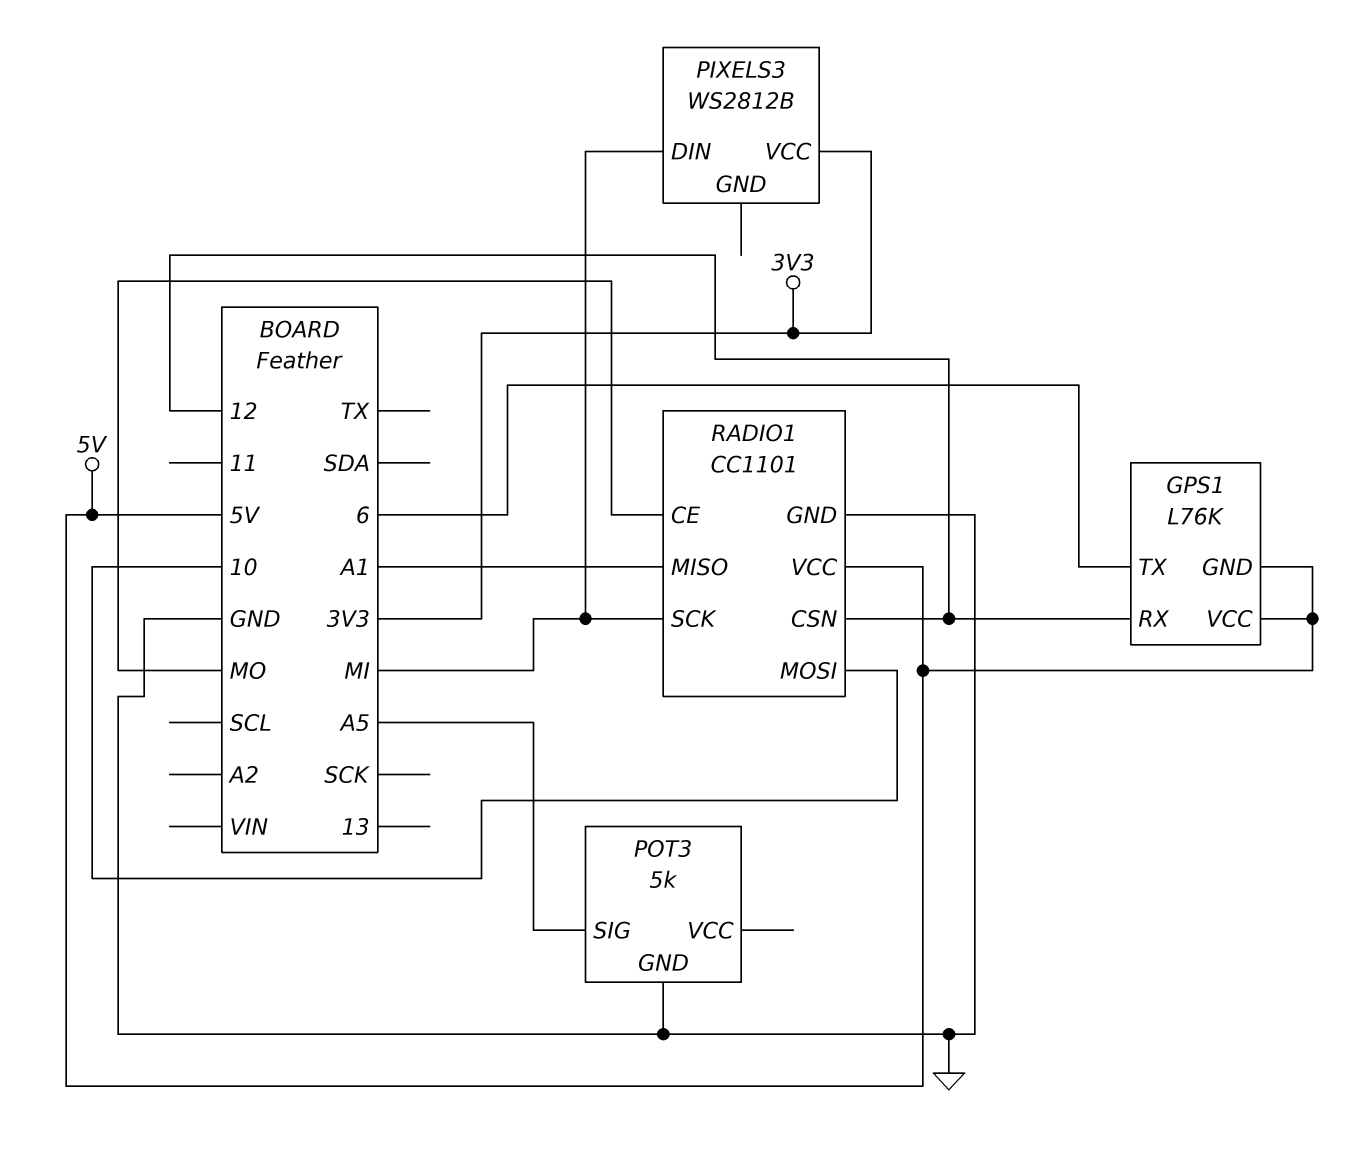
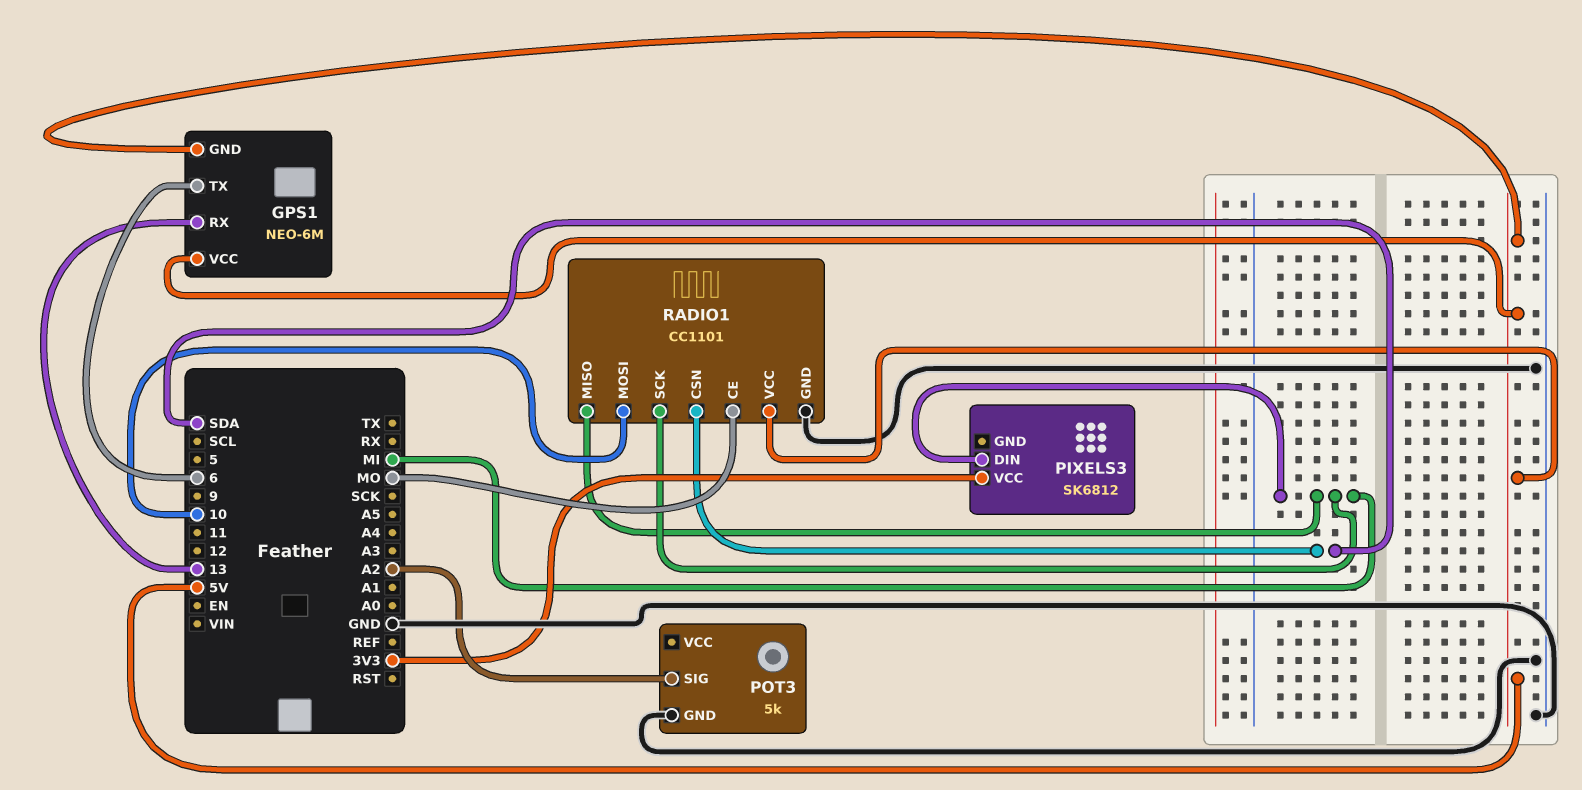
GPS1: L76K -> NEO-6M
GPS1 pin RX: 12 -> 13
PIXELS3: WS2812B -> SK6812
POT3 pin SIG: A5 -> A2
RADIO1 pin CSN: 12 -> SDA
RADIO1 pin MISO: A1 -> MI

